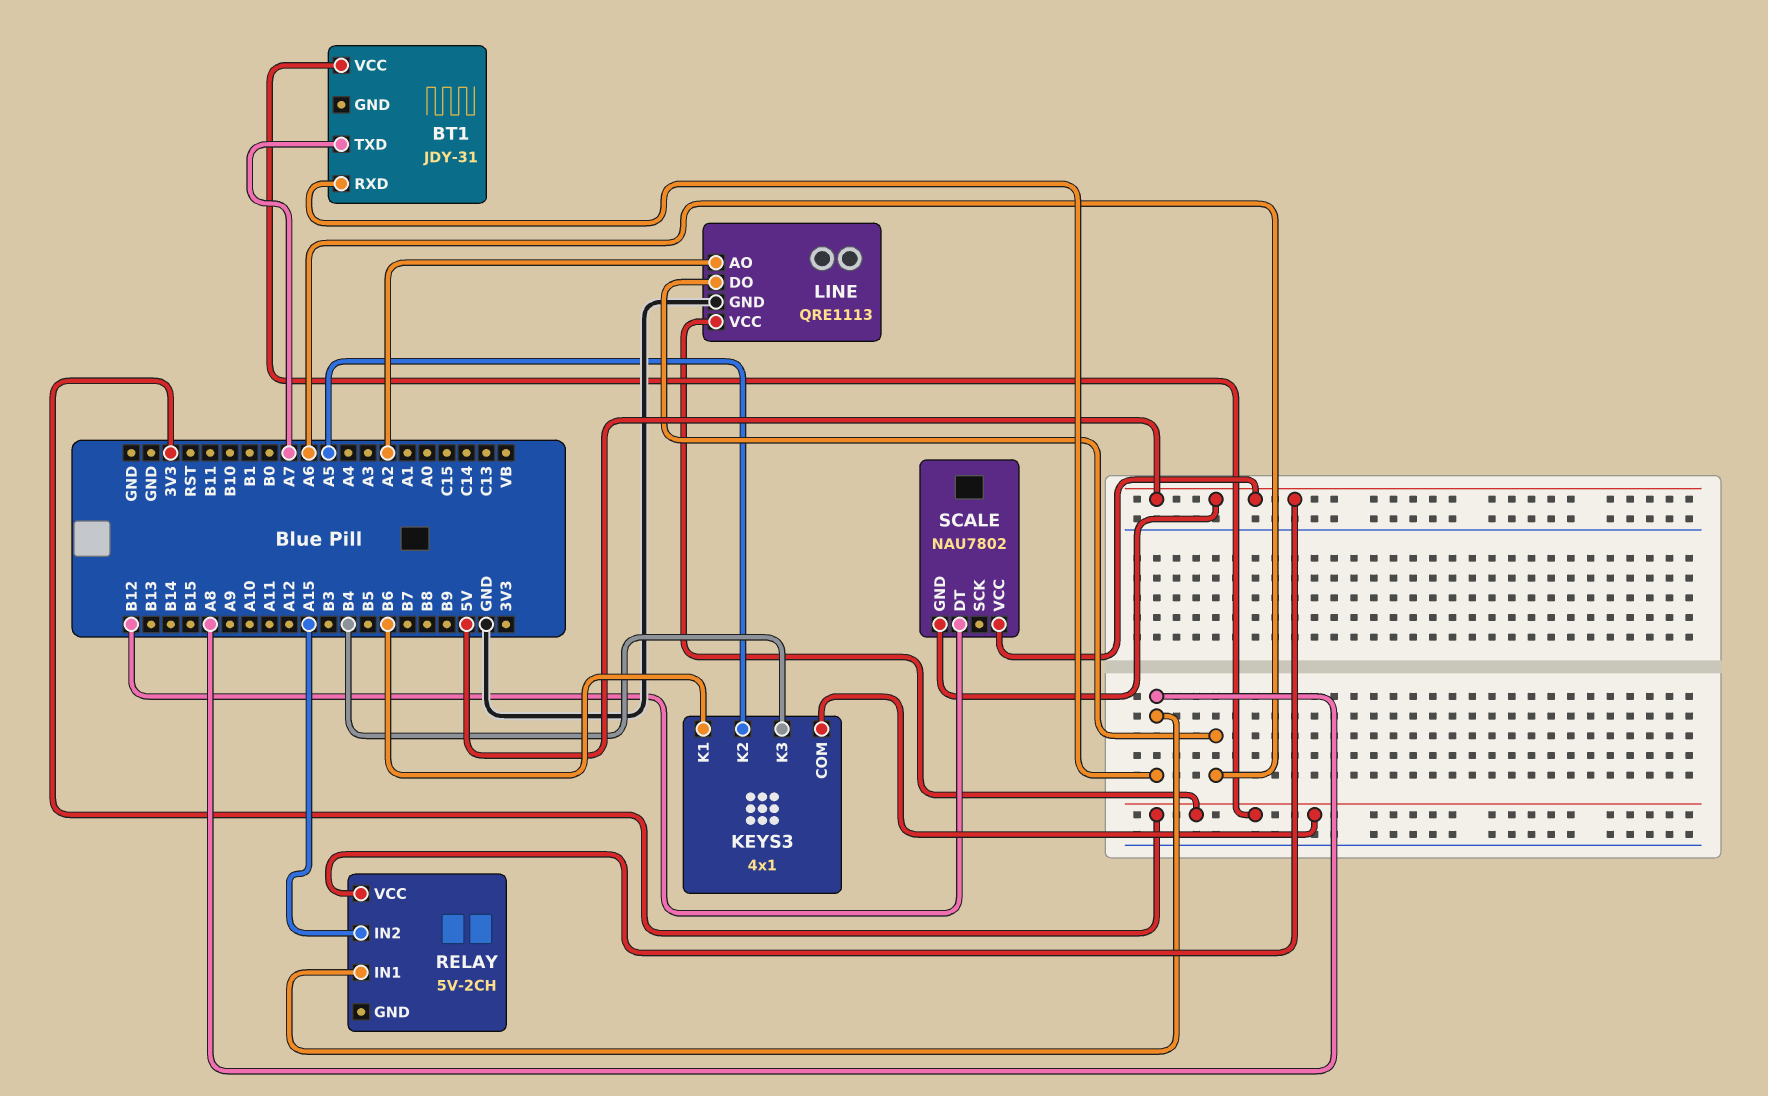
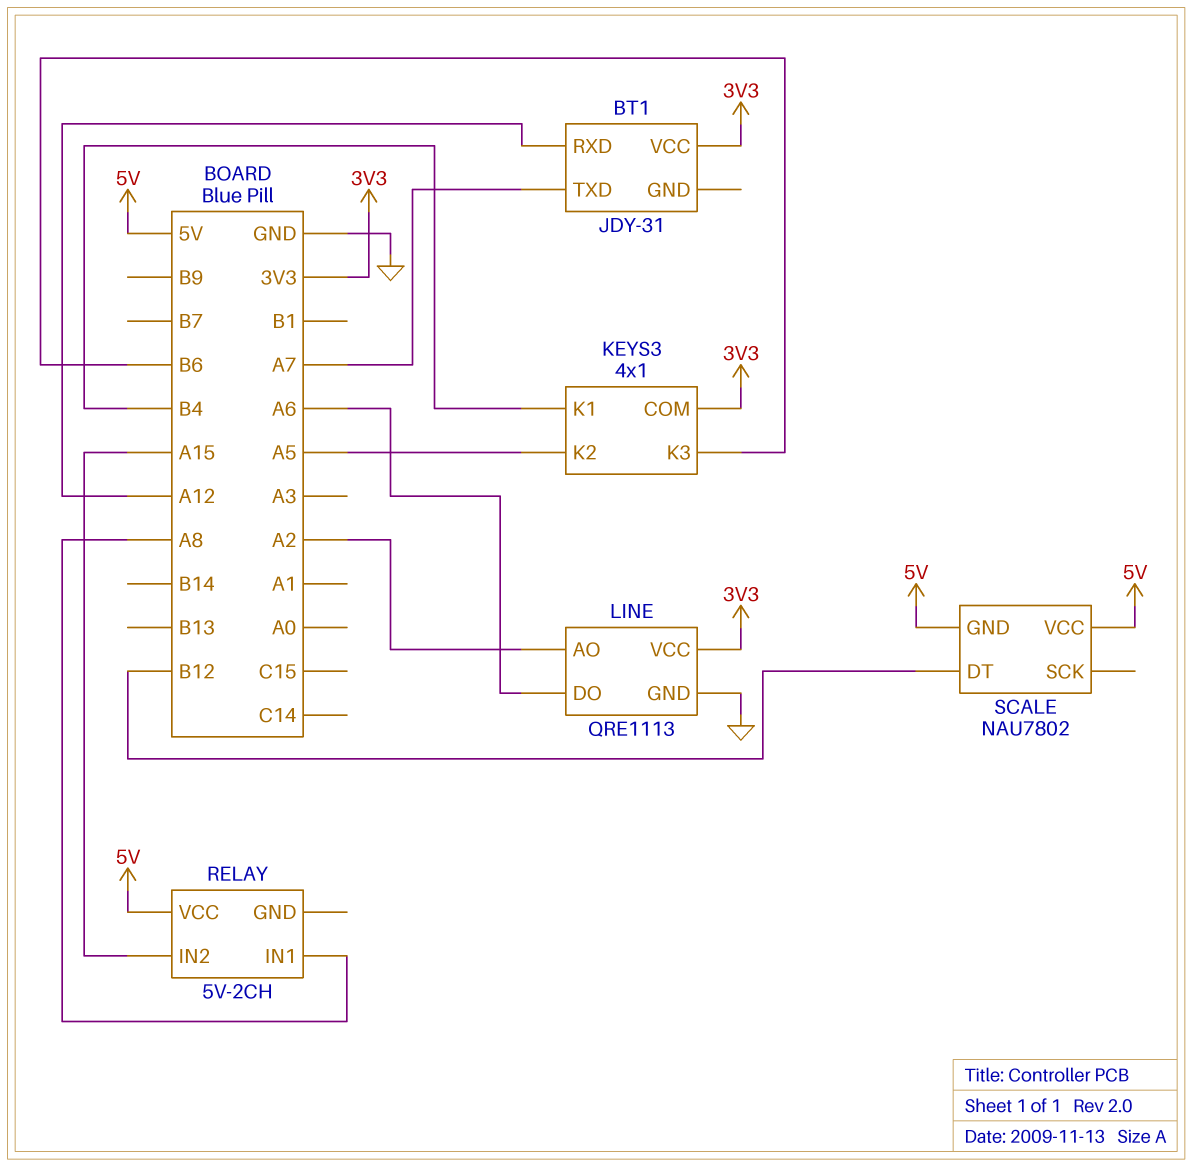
BT1 pin RXD: A8 -> A12
KEYS3 pin K1: B6 -> B4
KEYS3 pin K3: B4 -> B6

